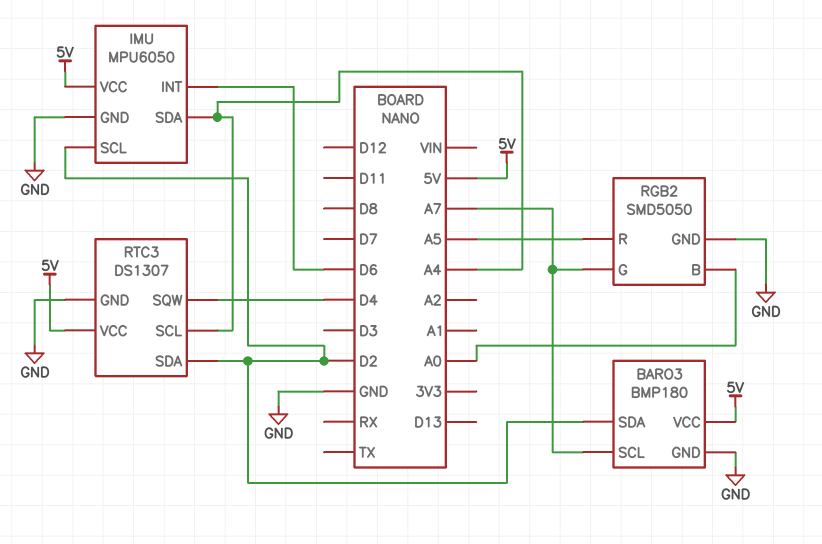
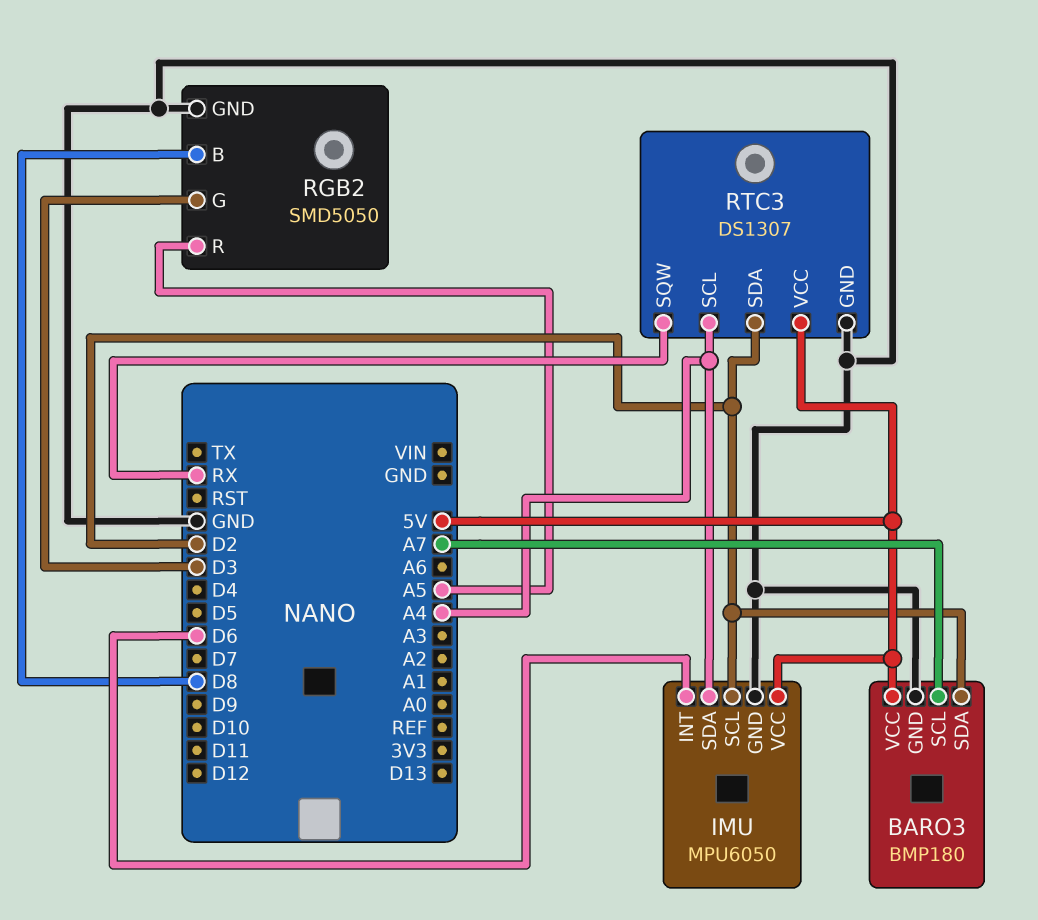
RGB2 pin B: A0 -> D8
RGB2 pin G: A7 -> D3
RTC3 pin SQW: D4 -> RX

